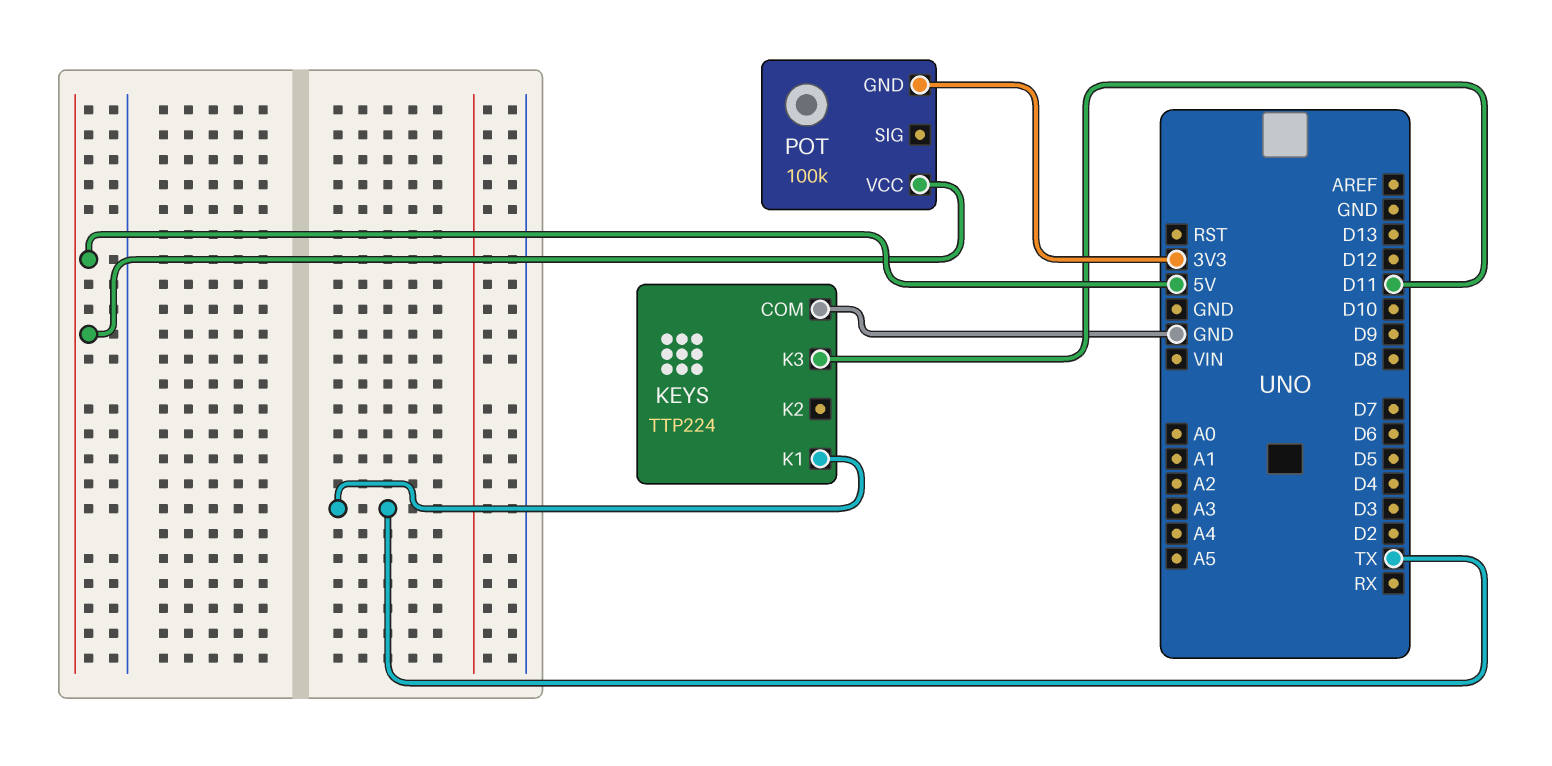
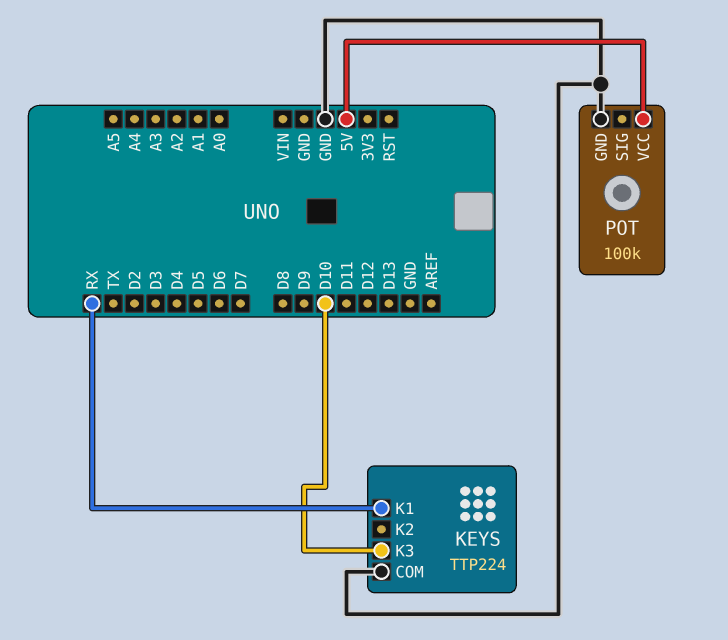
KEYS pin K1: TX -> RX
KEYS pin K3: D11 -> D10
POT pin GND: 3V3 -> GND

